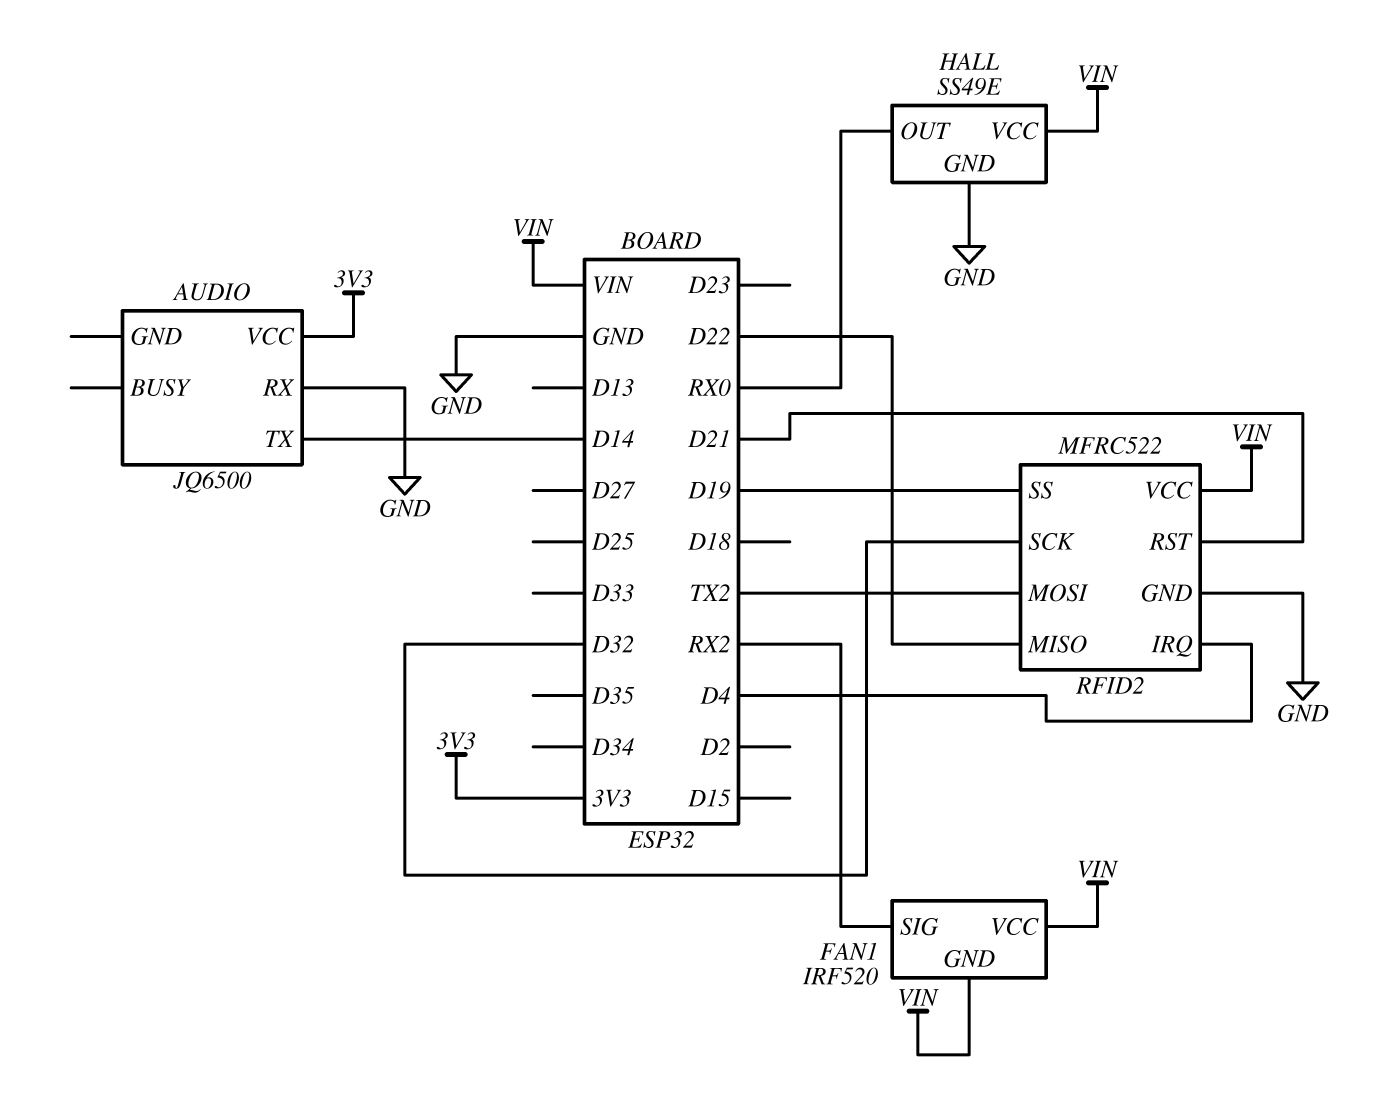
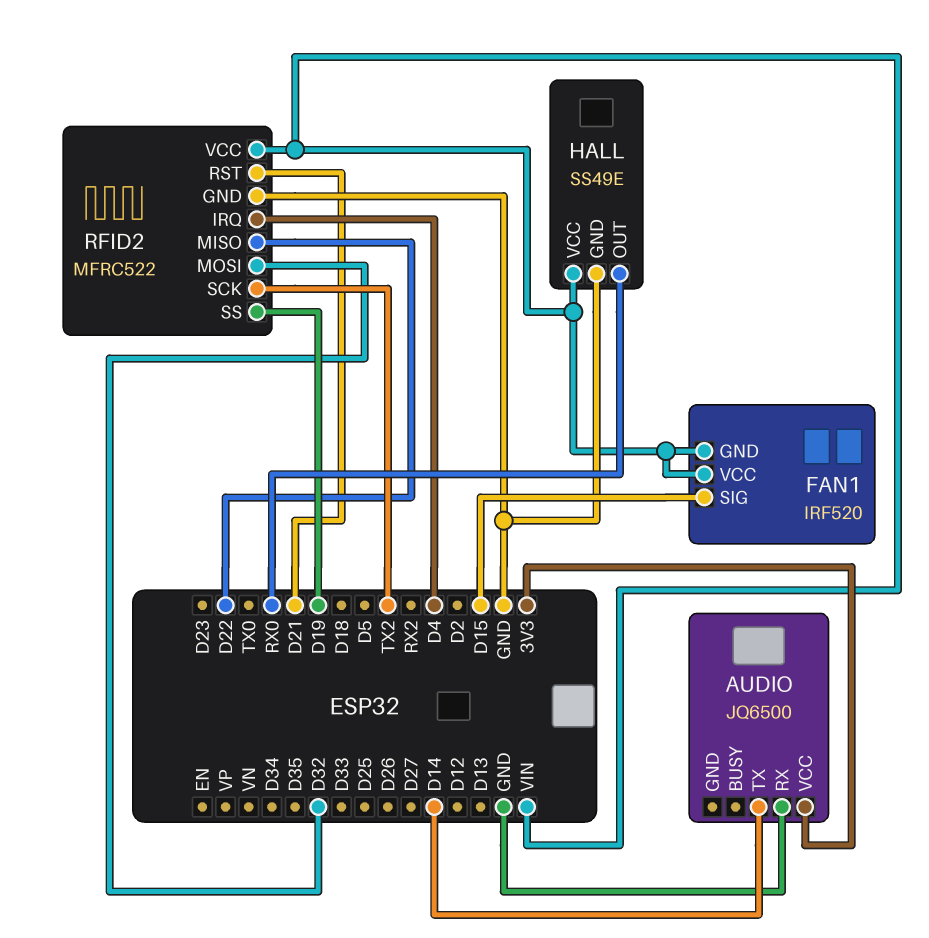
FAN1 pin SIG: RX2 -> D15
RFID2 pin MOSI: TX2 -> D32
RFID2 pin SCK: D32 -> TX2

